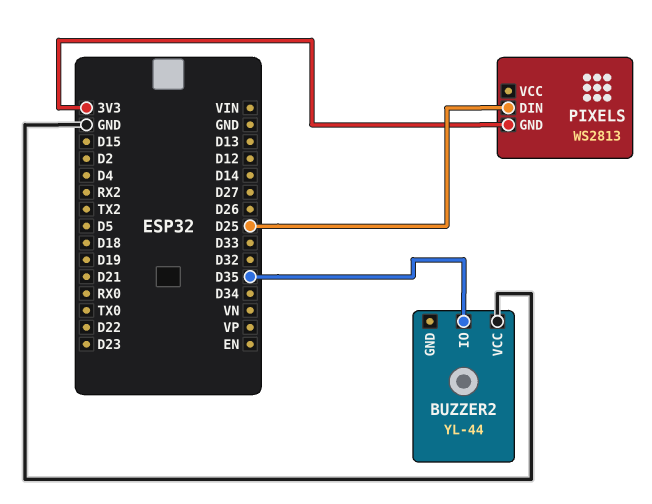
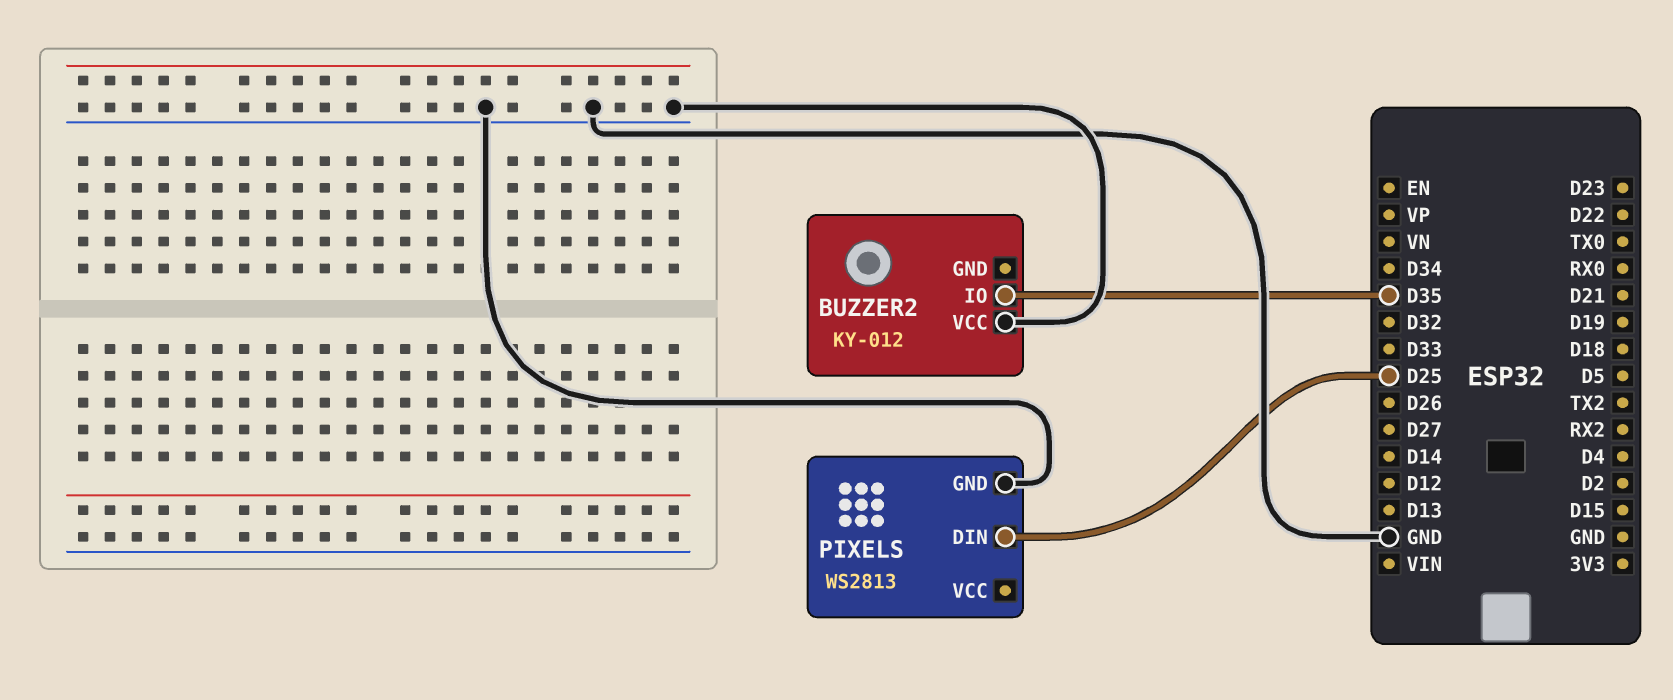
BUZZER2: YL-44 -> KY-012
PIXELS pin GND: 3V3 -> GND

